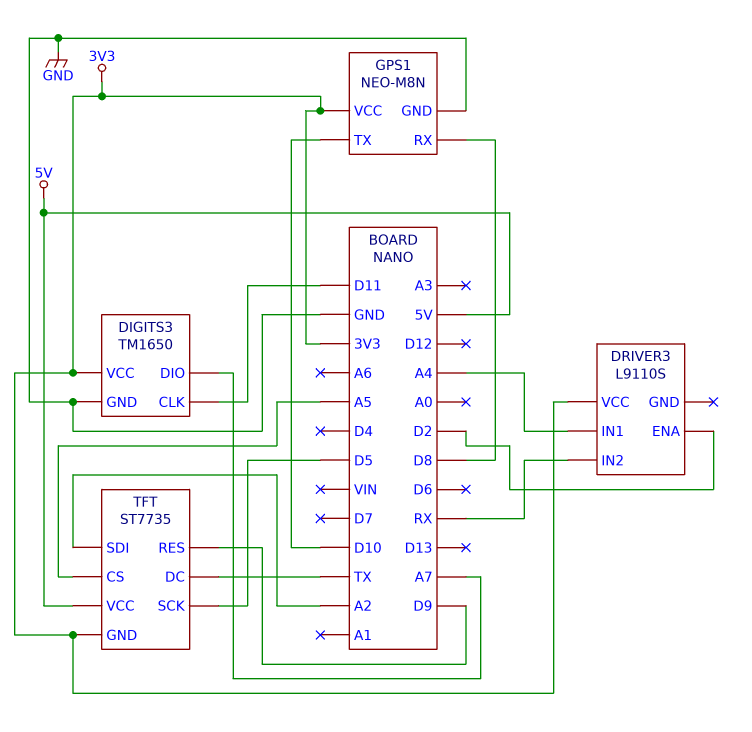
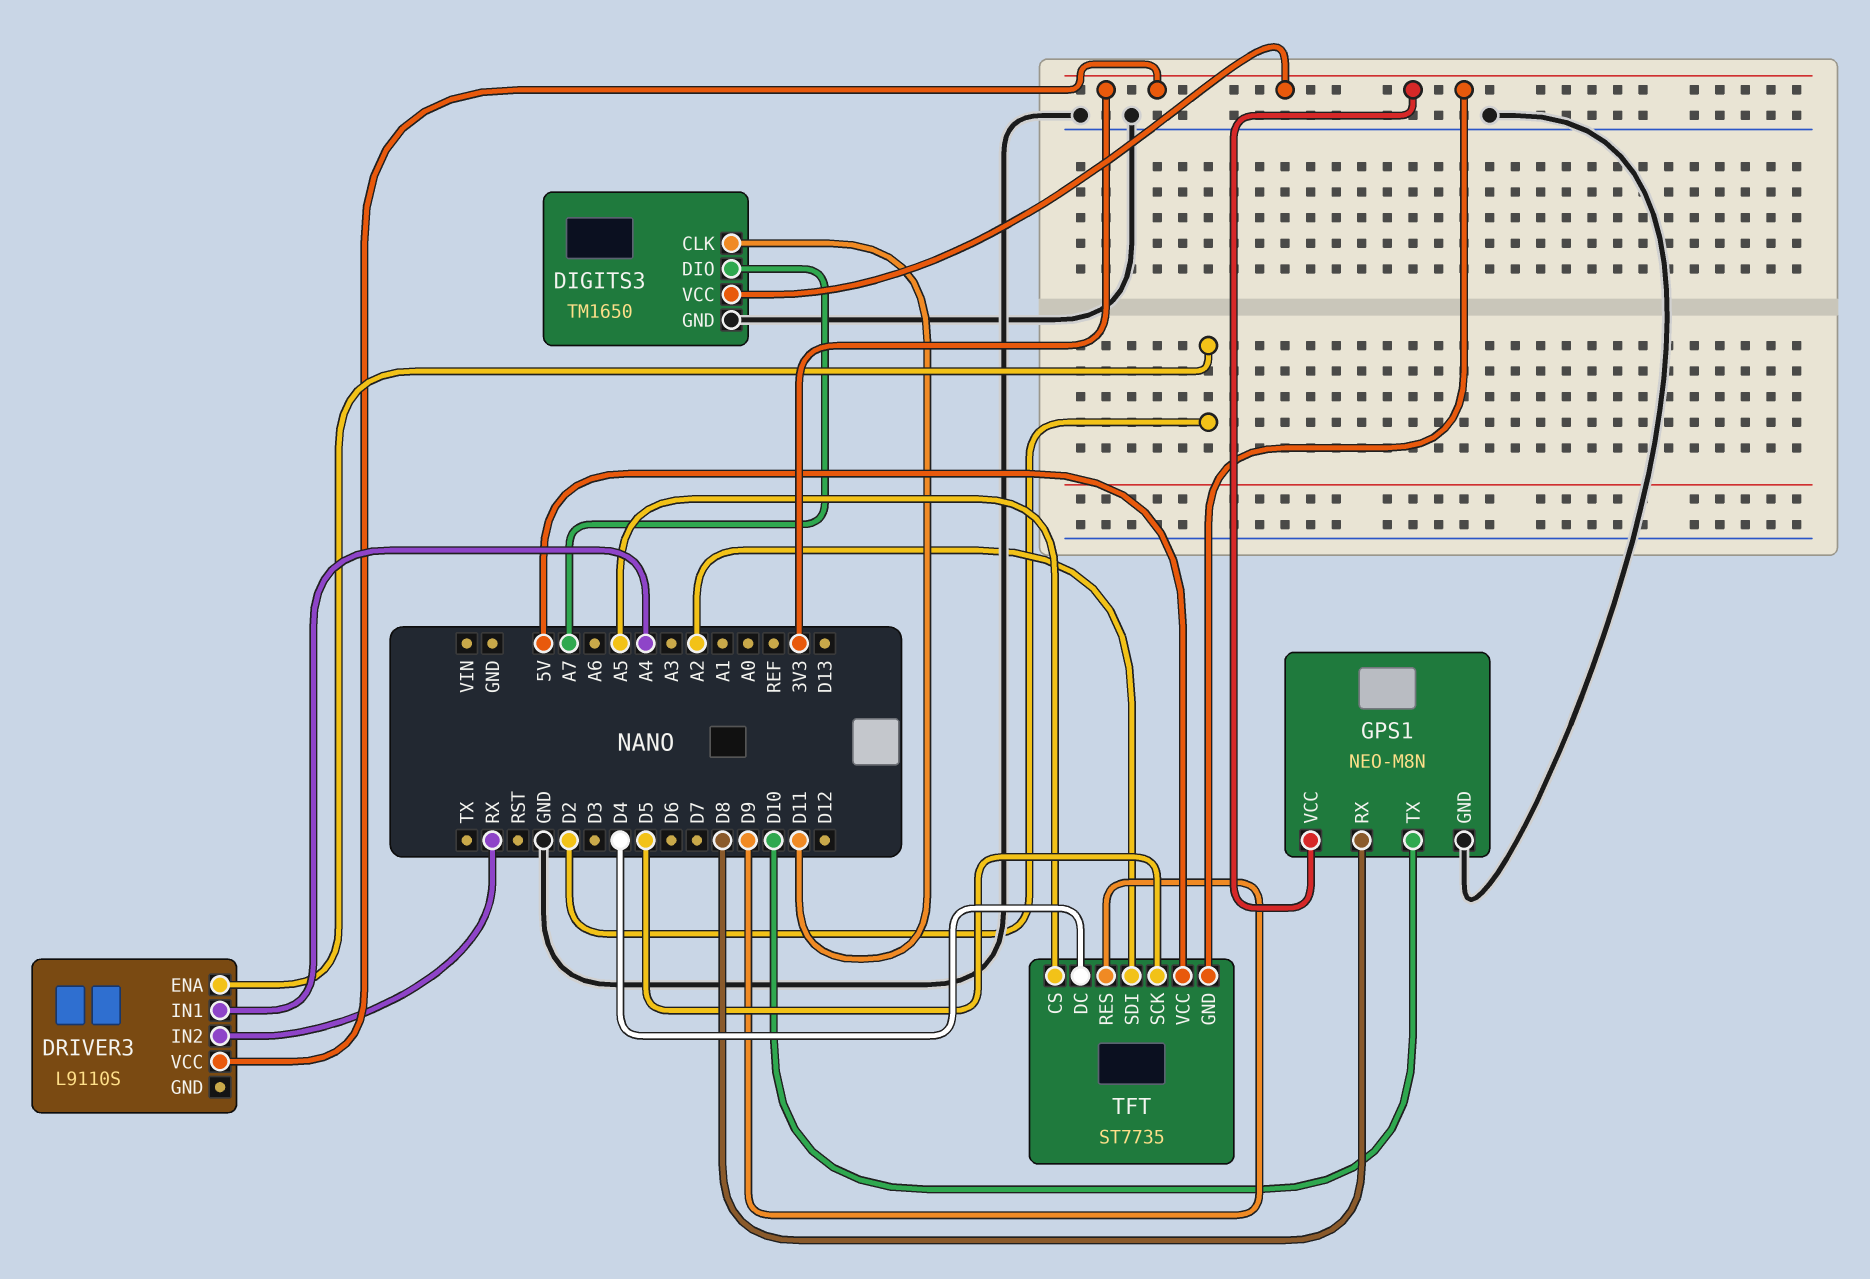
TFT pin DC: TX -> D4

